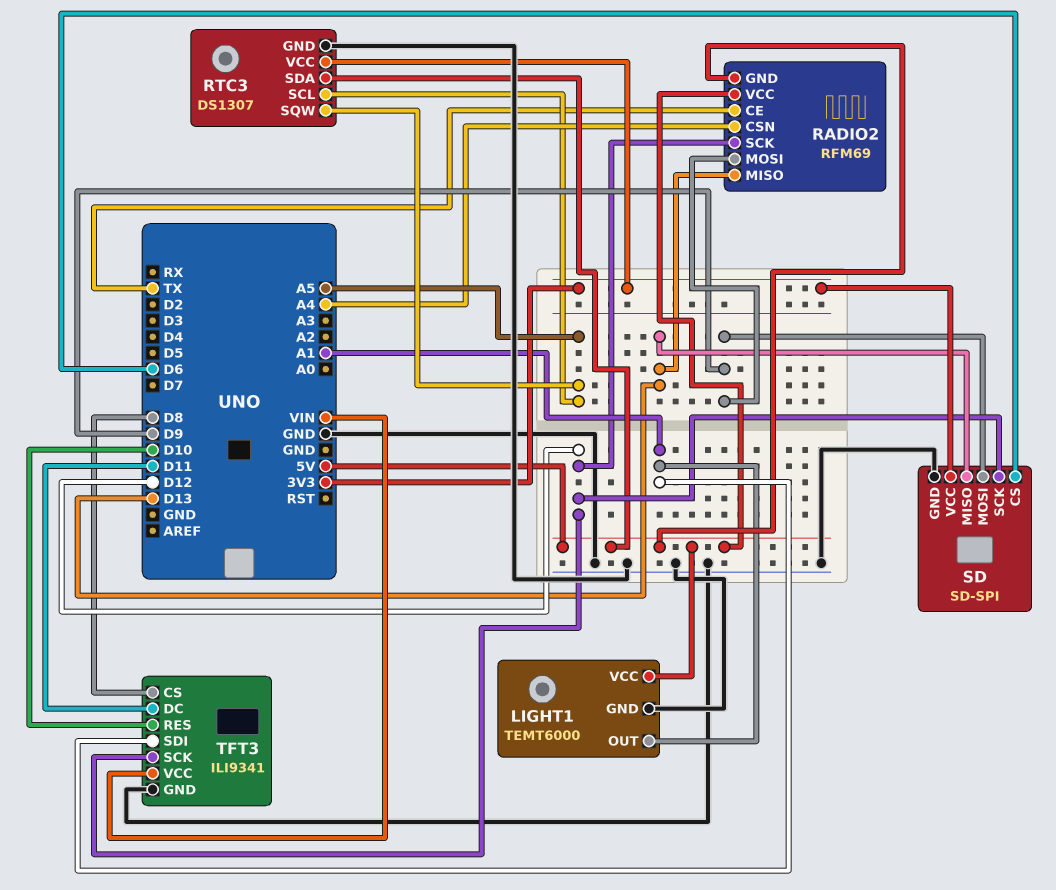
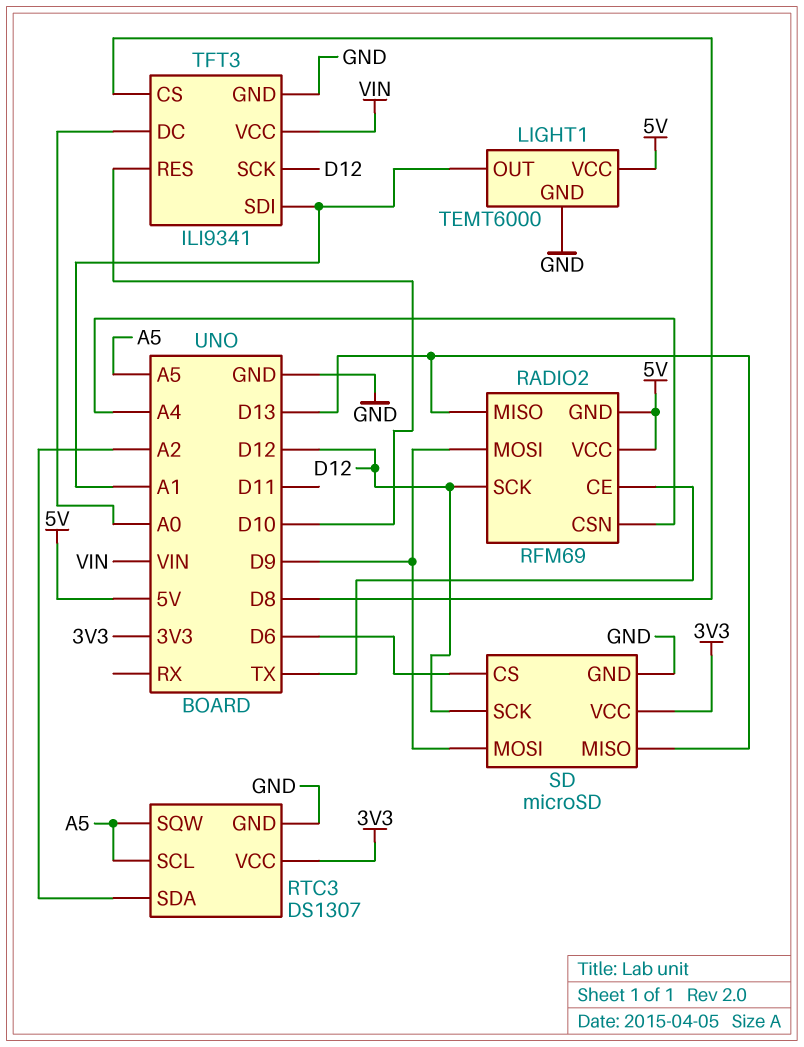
RTC3 pin SDA: 5V -> A2
SD: SD-SPI -> microSD
TFT3 pin DC: D11 -> A0

